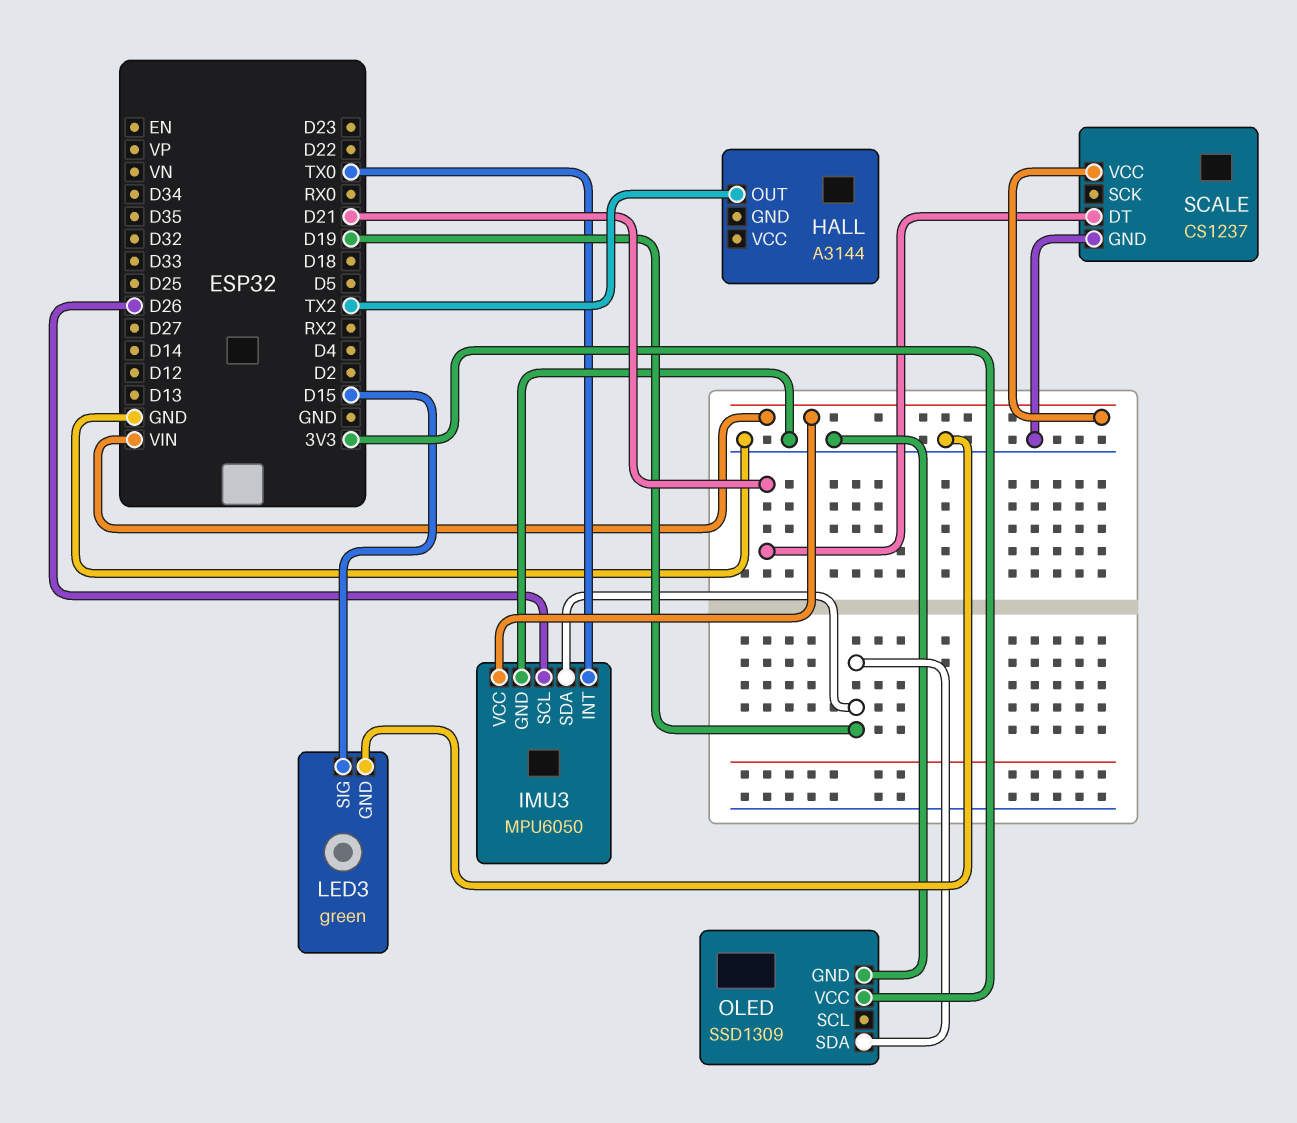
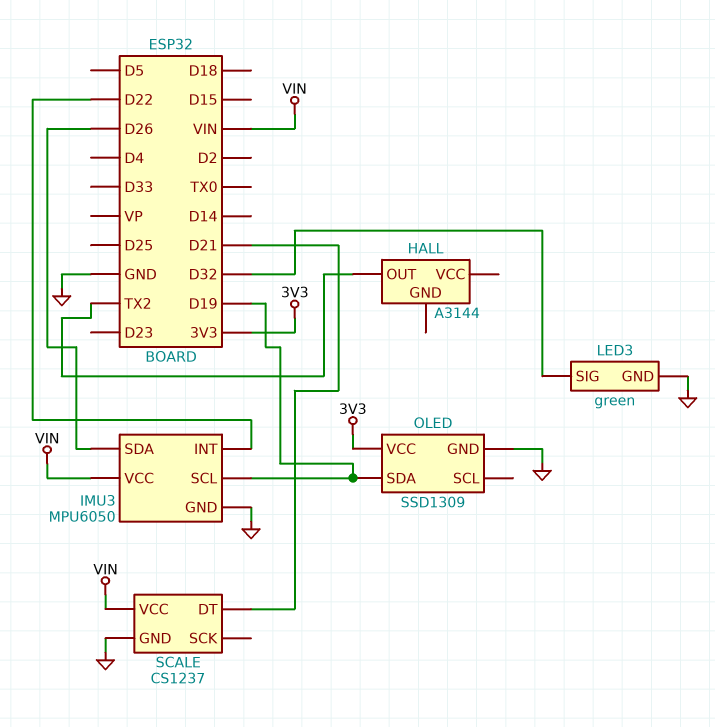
IMU3 pin INT: TX0 -> D22
IMU3 pin SCL: D26 -> D19
IMU3 pin SDA: D19 -> D26
LED3 pin SIG: D15 -> D32

